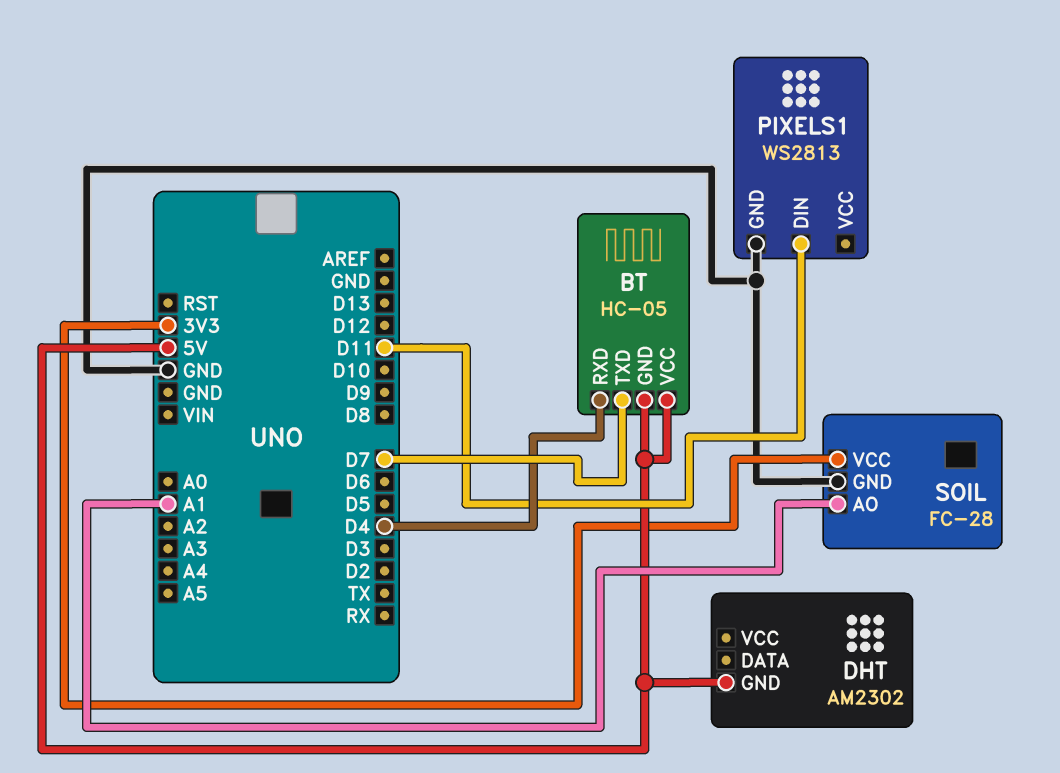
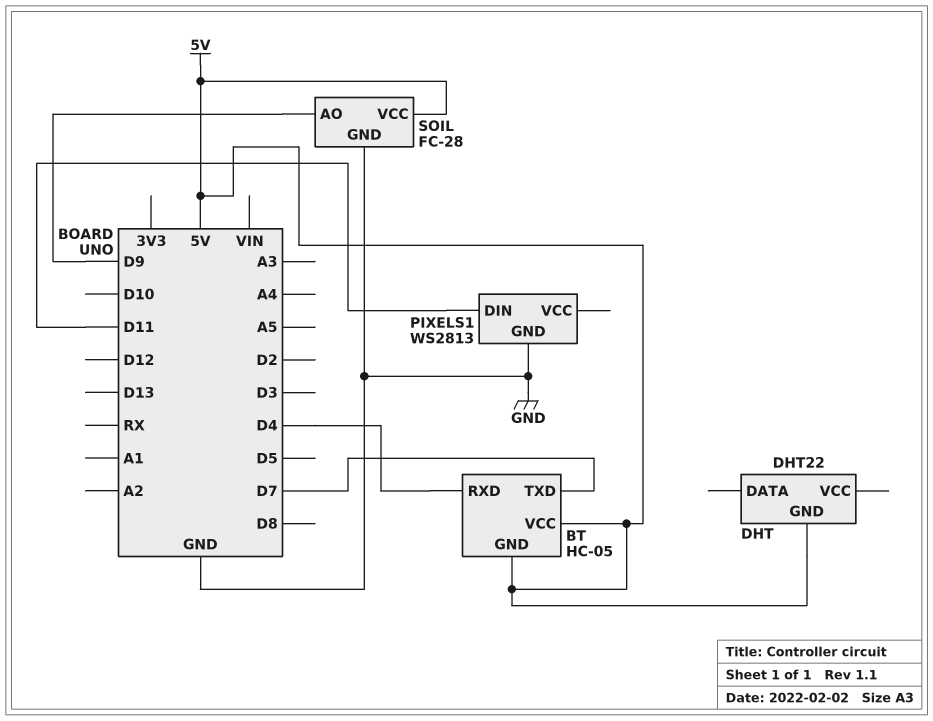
DHT: AM2302 -> DHT22
SOIL pin AO: A1 -> D9
SOIL pin VCC: 3V3 -> 5V

